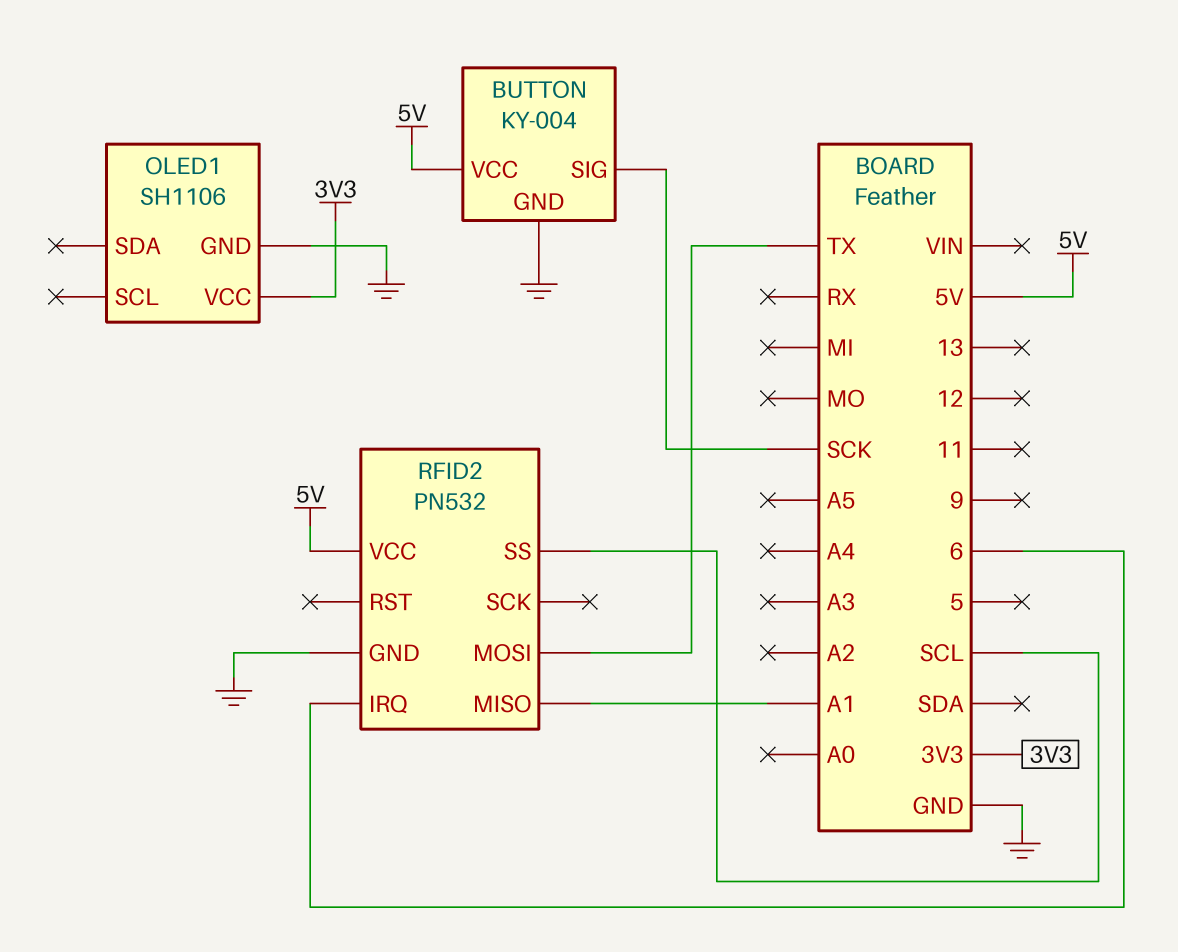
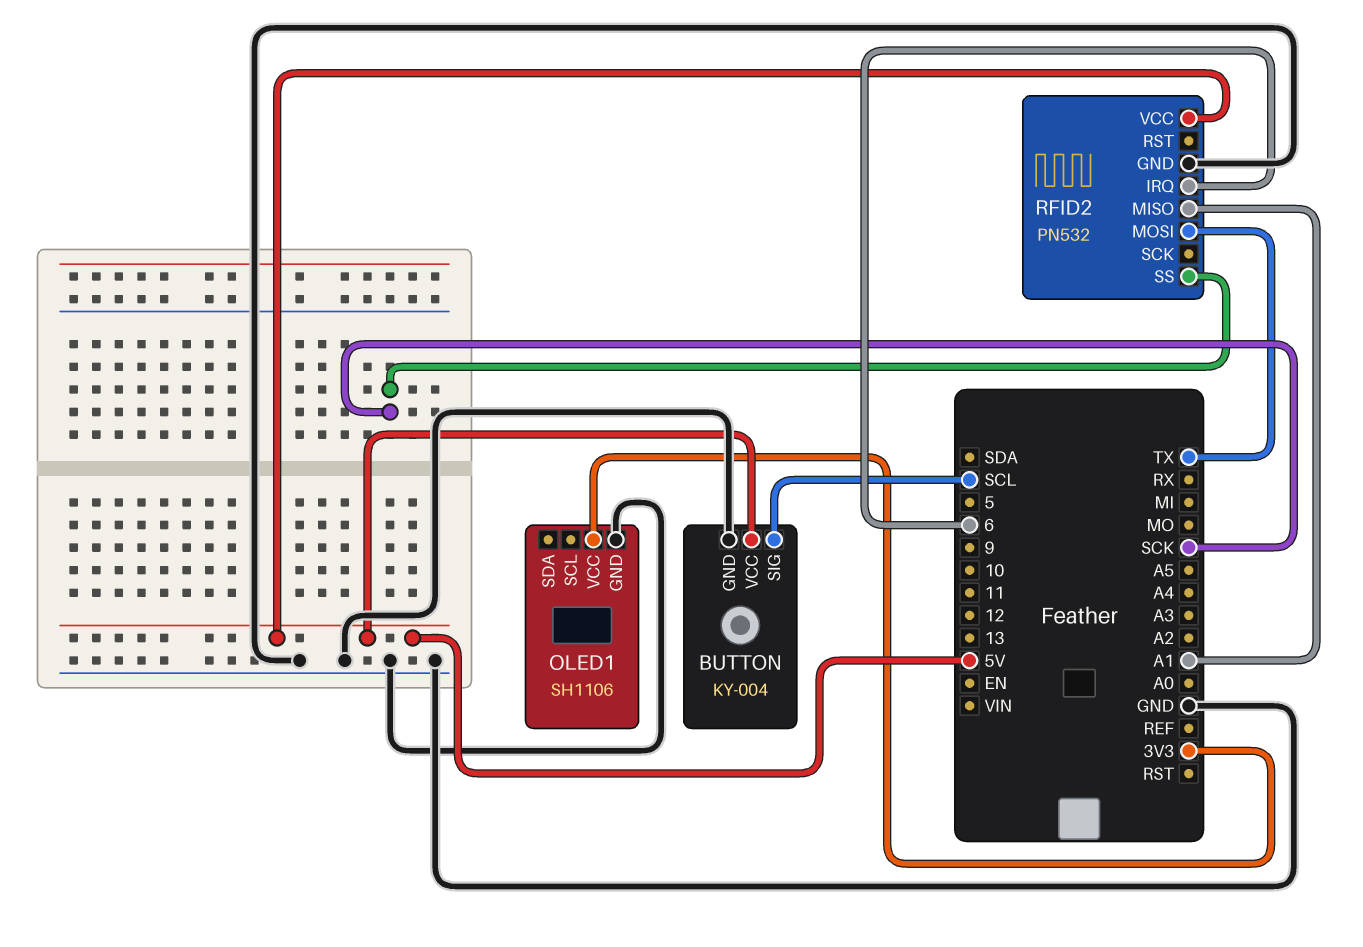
BUTTON pin SIG: SCK -> SCL
RFID2 pin SS: SCL -> SCK

